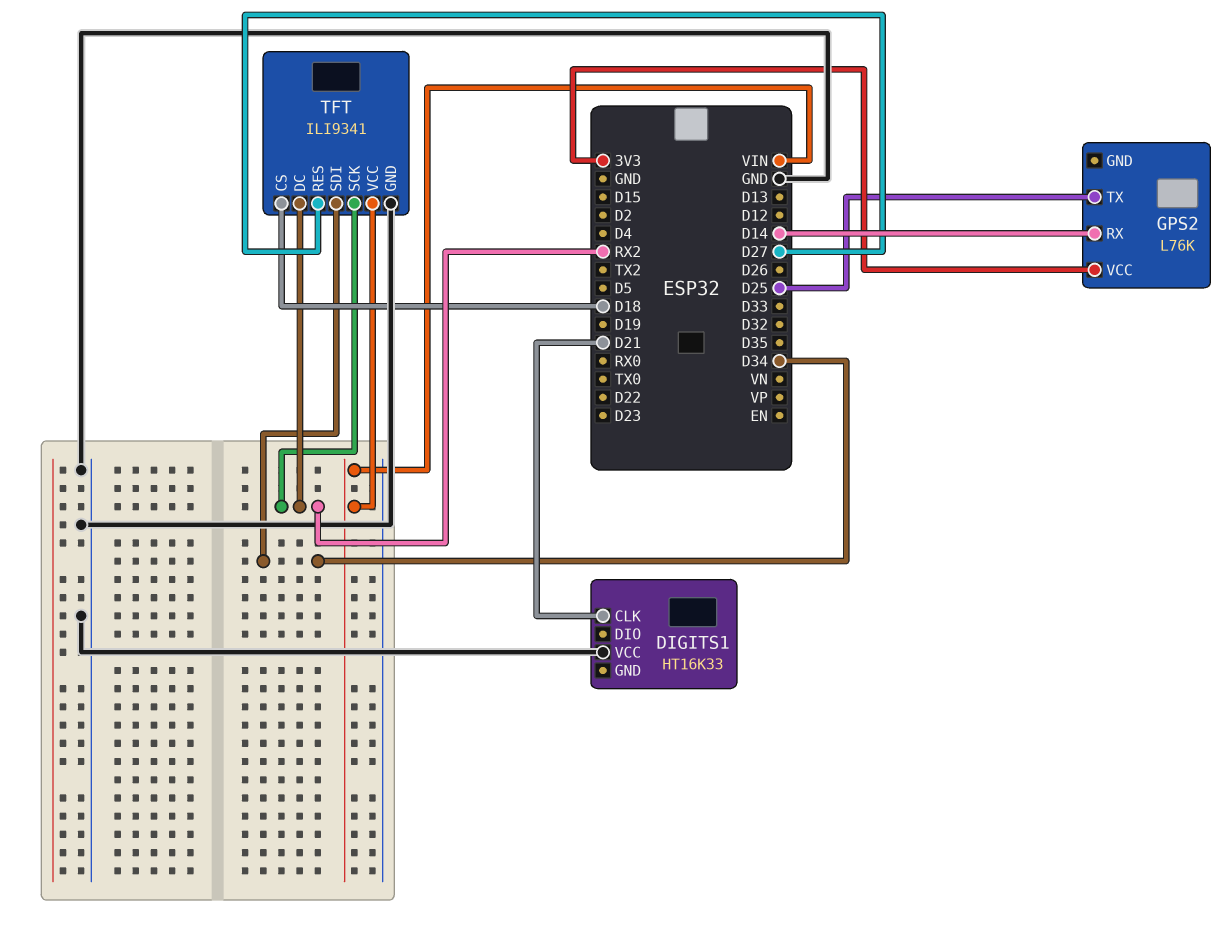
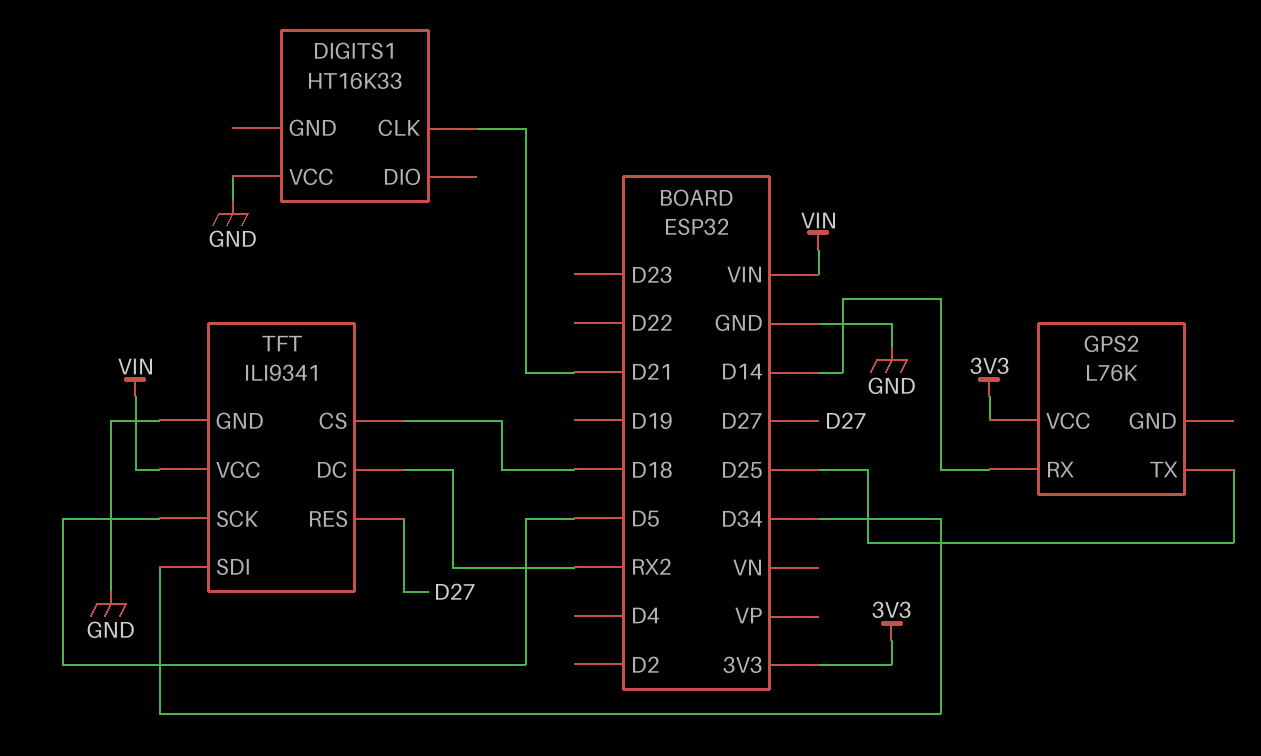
TFT pin SCK: RX2 -> D5

